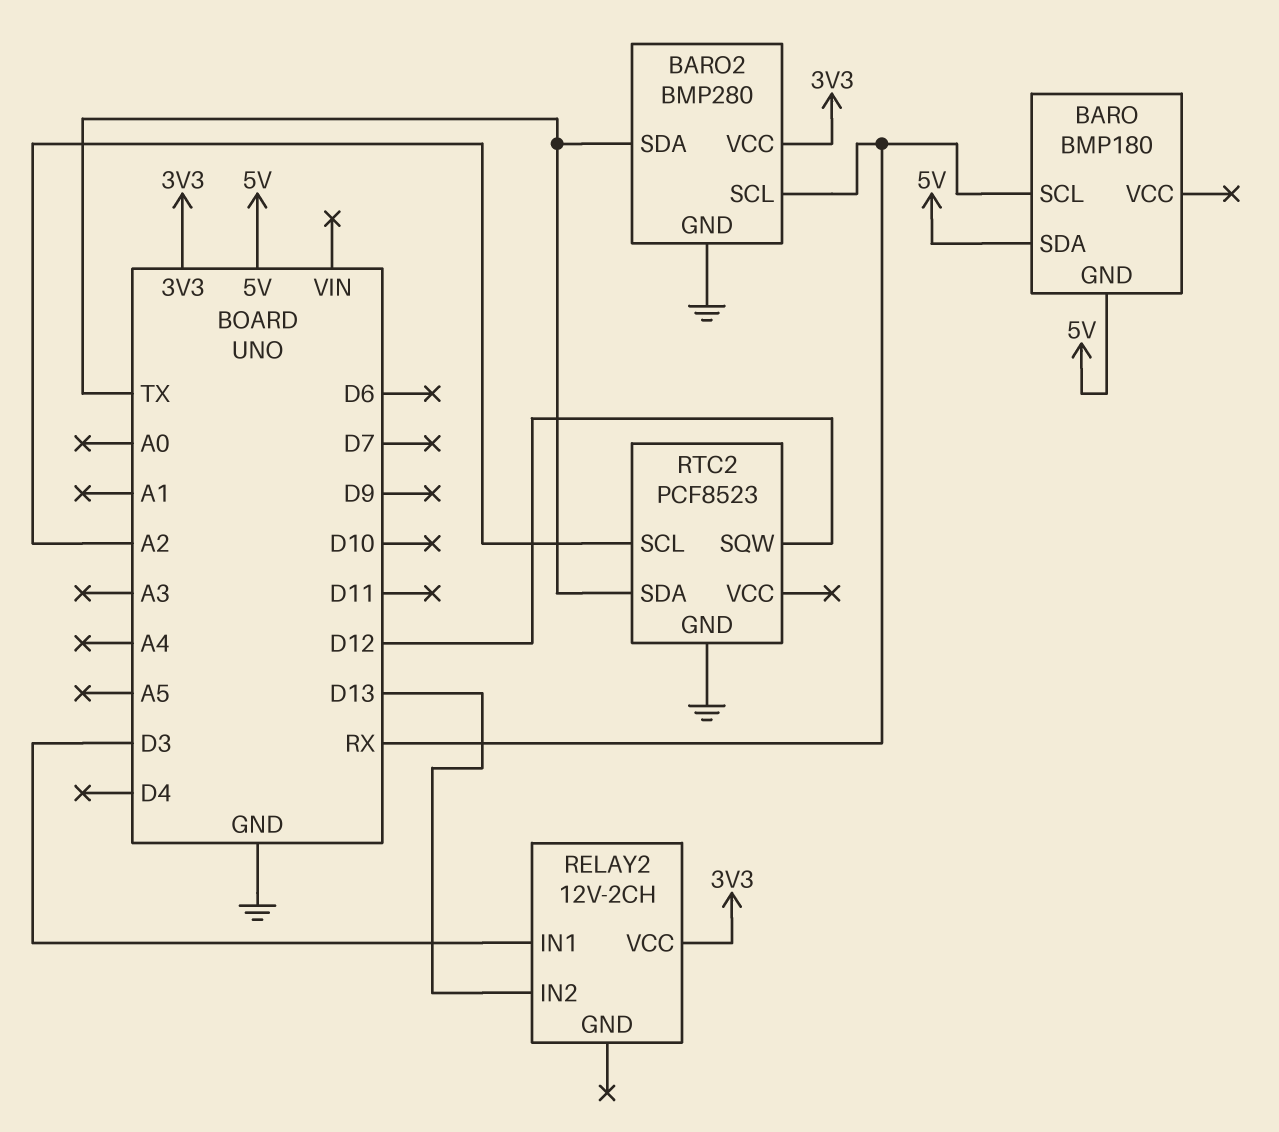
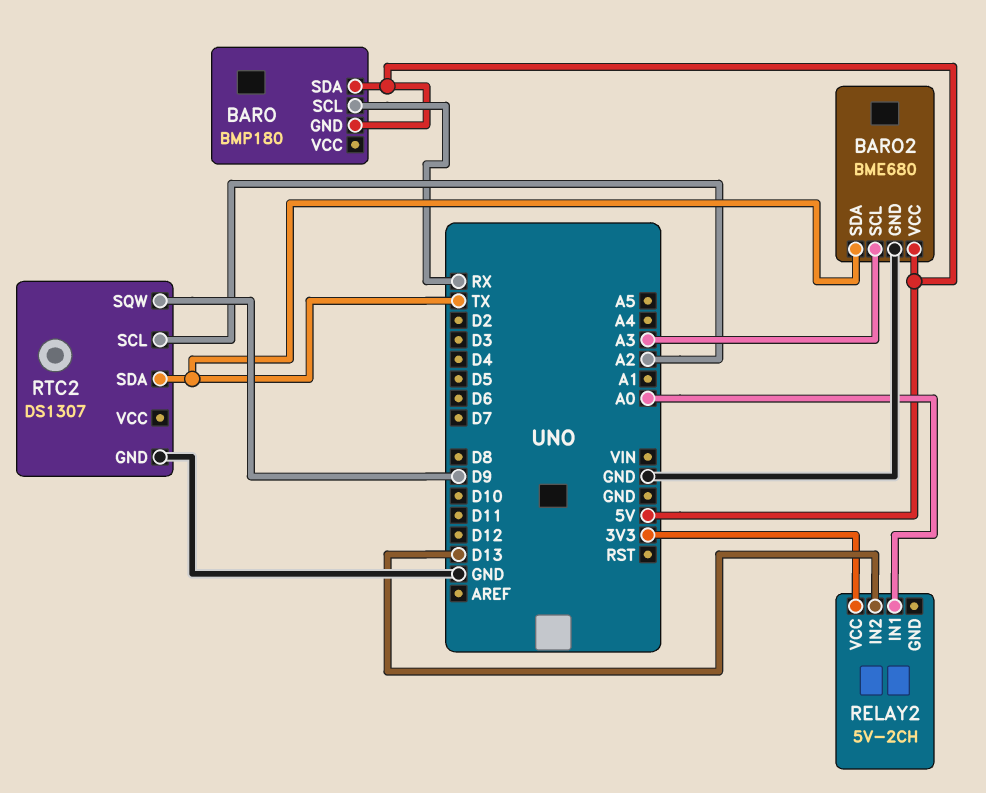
BARO2: BMP280 -> BME680
BARO2 pin SCL: RX -> A3
BARO2 pin VCC: 3V3 -> 5V
RELAY2: 12V-2CH -> 5V-2CH
RELAY2 pin IN1: D3 -> A0
RTC2: PCF8523 -> DS1307
RTC2 pin SQW: D12 -> D9

